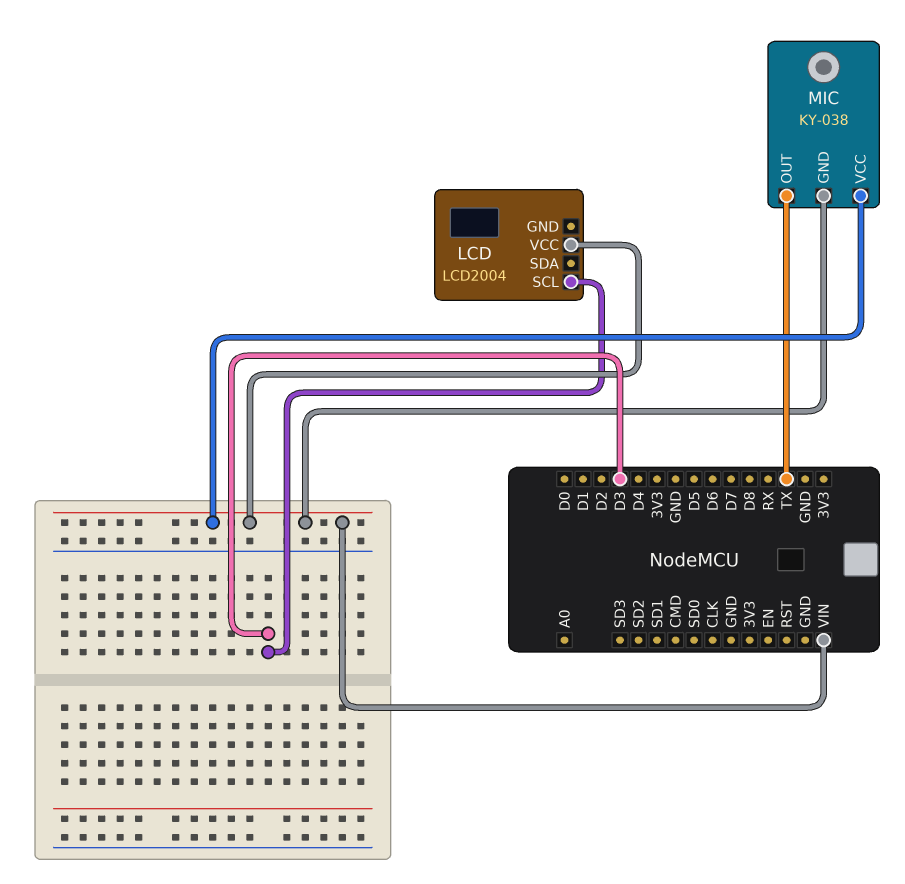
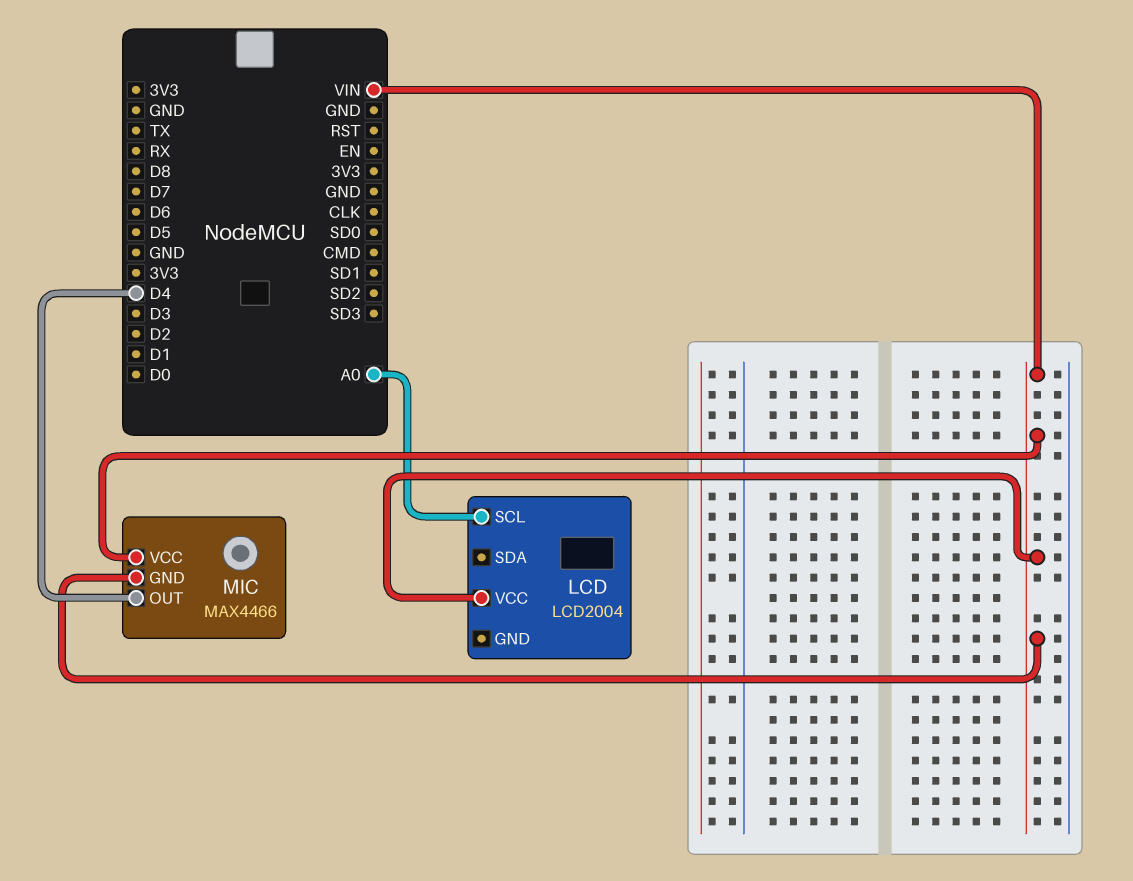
LCD pin SCL: D3 -> A0
MIC: KY-038 -> MAX4466
MIC pin OUT: TX -> D4

